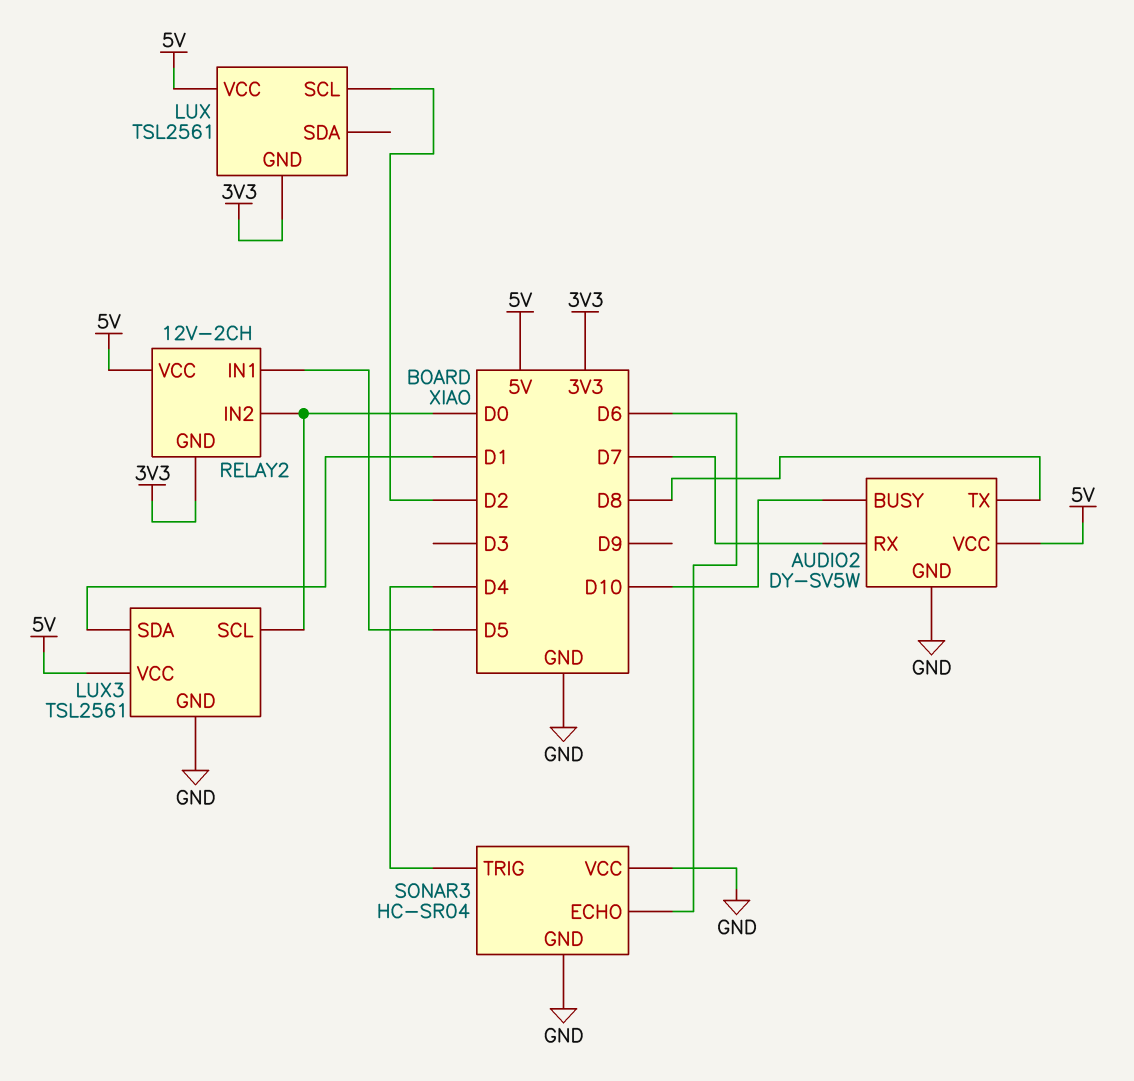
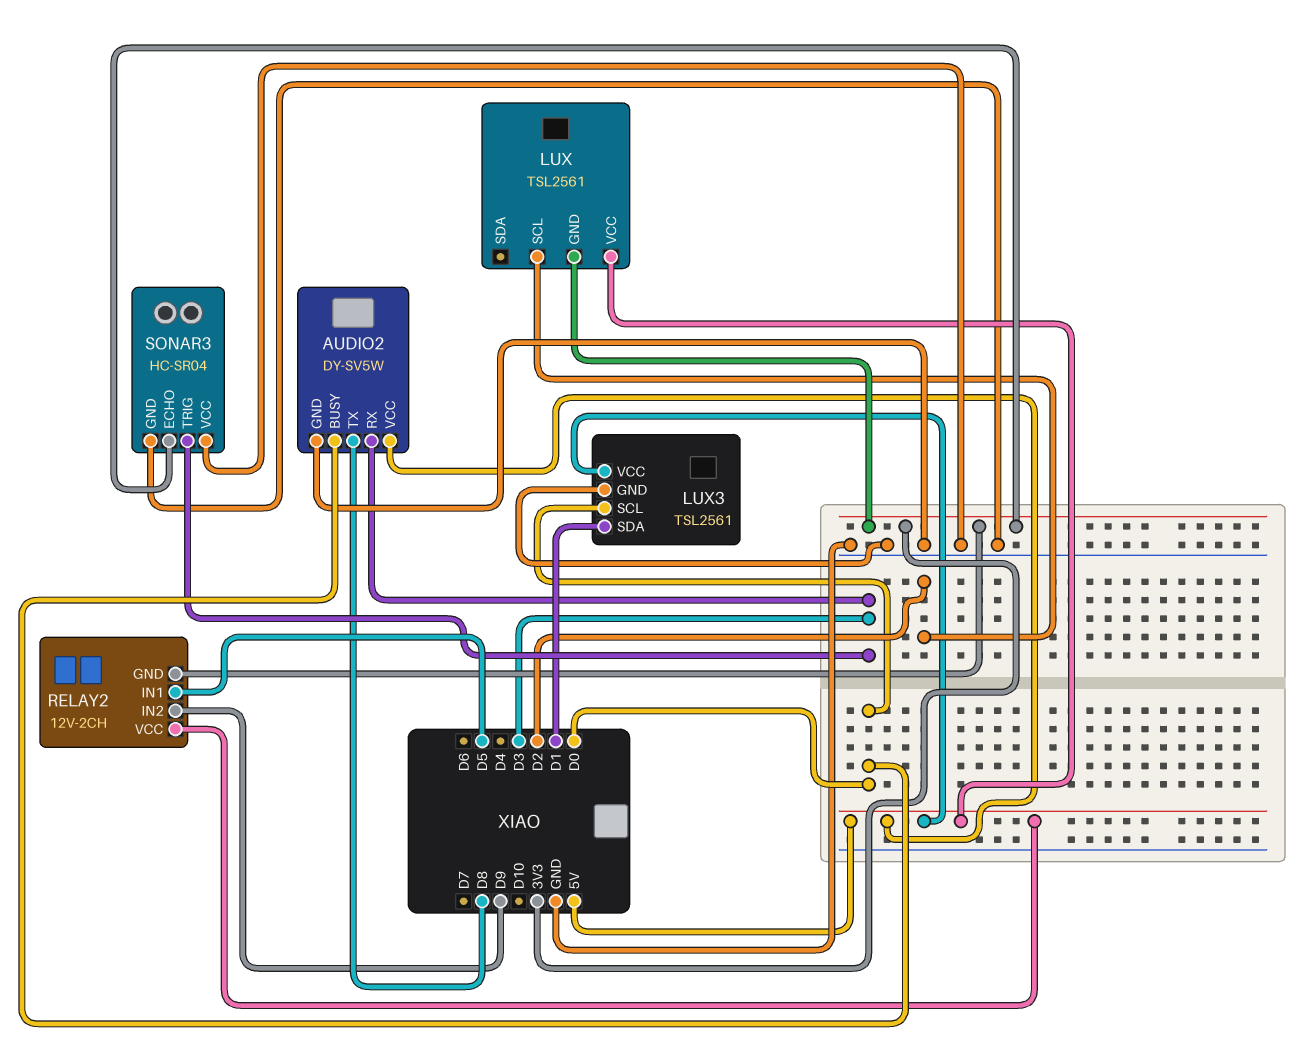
AUDIO2 pin BUSY: D10 -> D0
AUDIO2 pin RX: D7 -> D3
RELAY2 pin IN2: D0 -> D9
SONAR3 pin ECHO: D6 -> 3V3
SONAR3 pin TRIG: D4 -> D3

